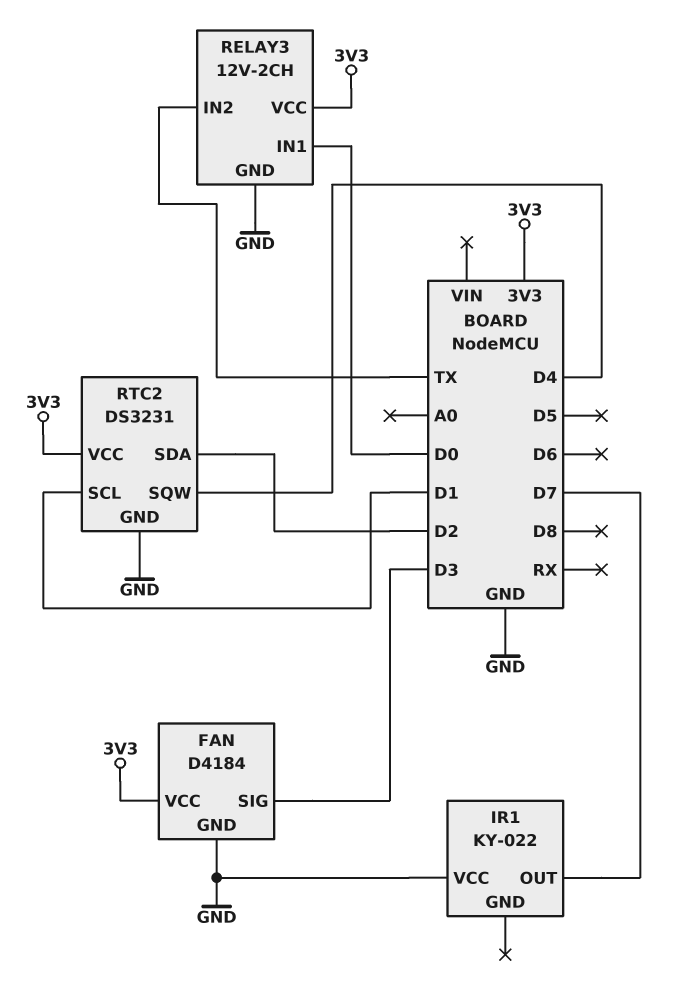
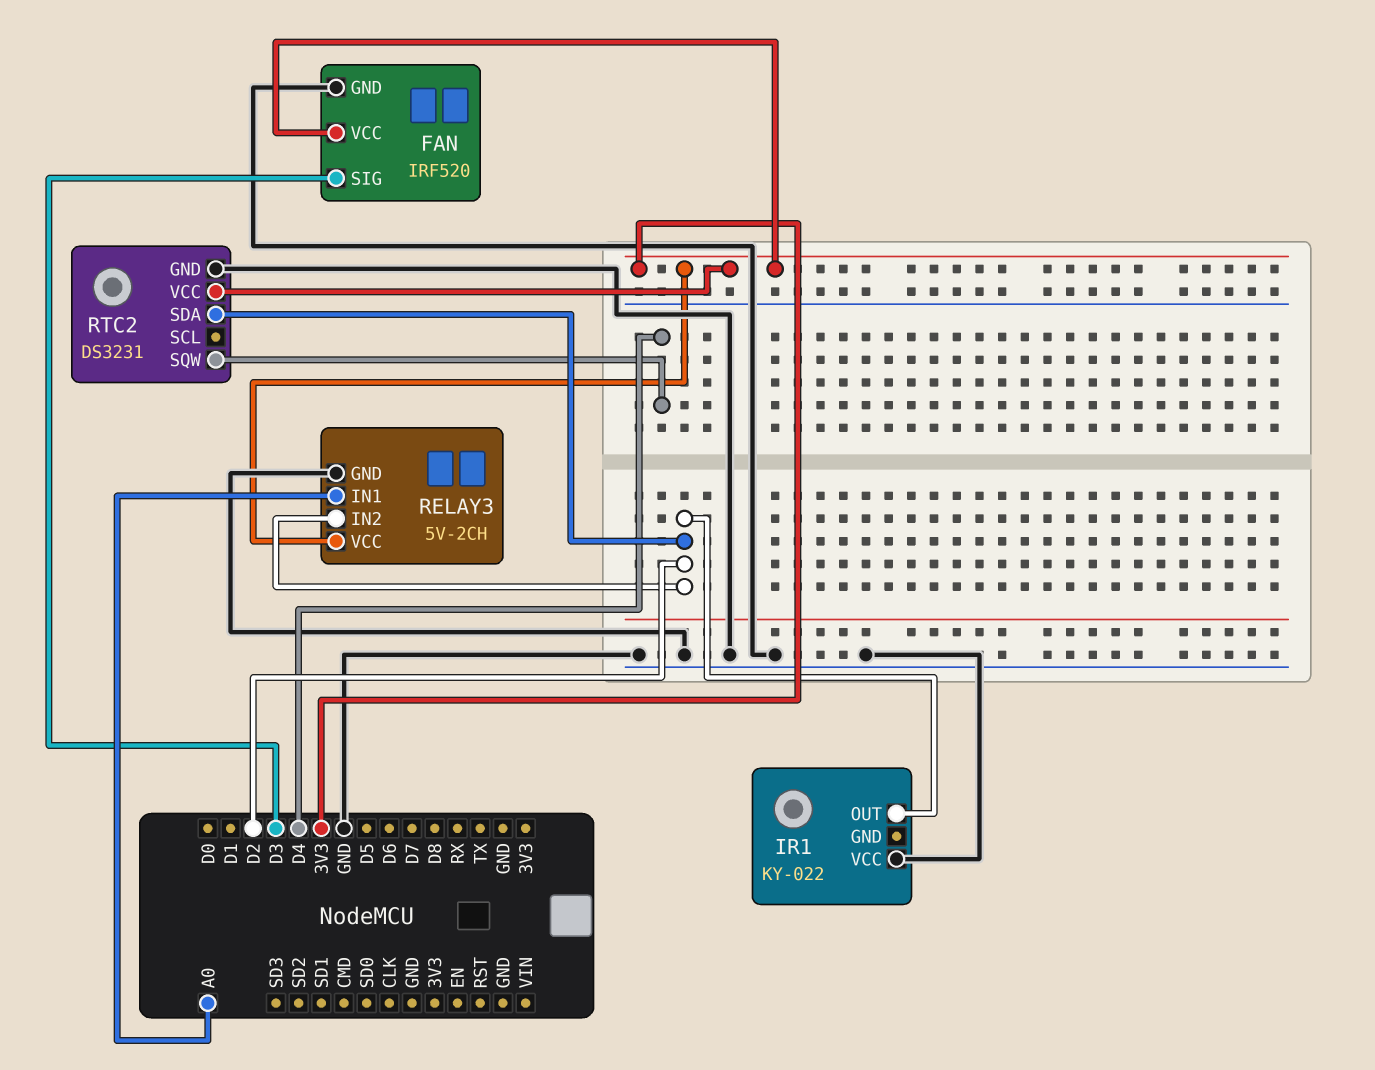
FAN: D4184 -> IRF520
IR1 pin OUT: D7 -> D2
RELAY3: 12V-2CH -> 5V-2CH
RELAY3 pin IN1: D0 -> A0
RELAY3 pin IN2: TX -> D2
RTC2 pin SCL: D1 -> none

